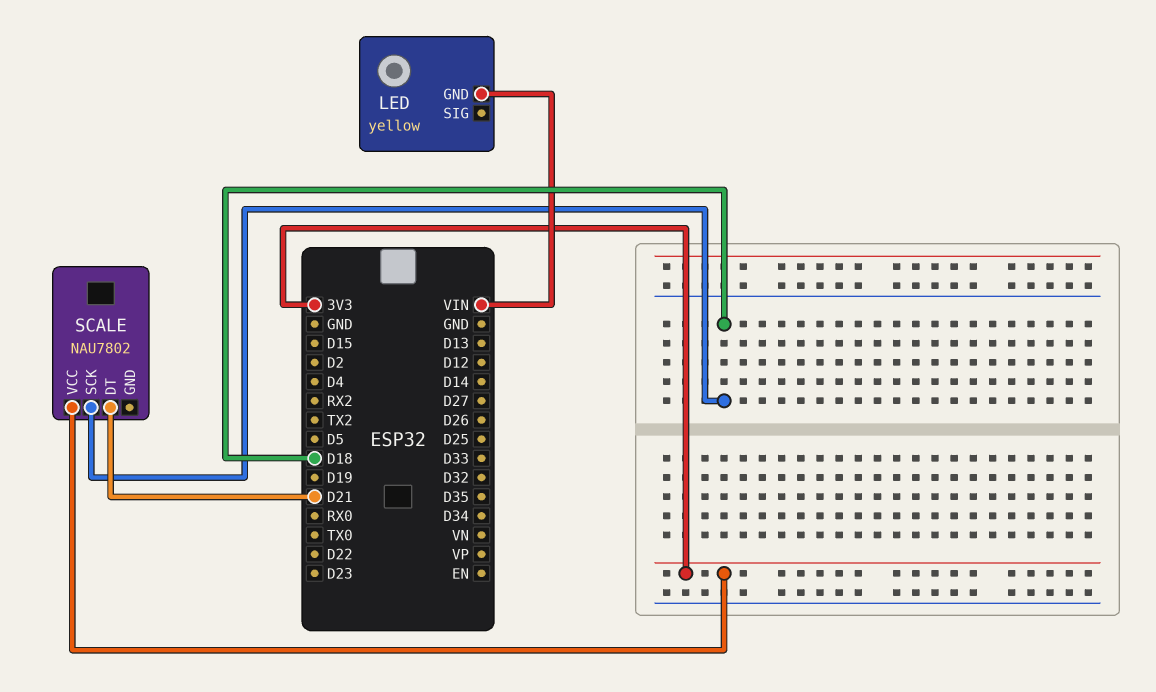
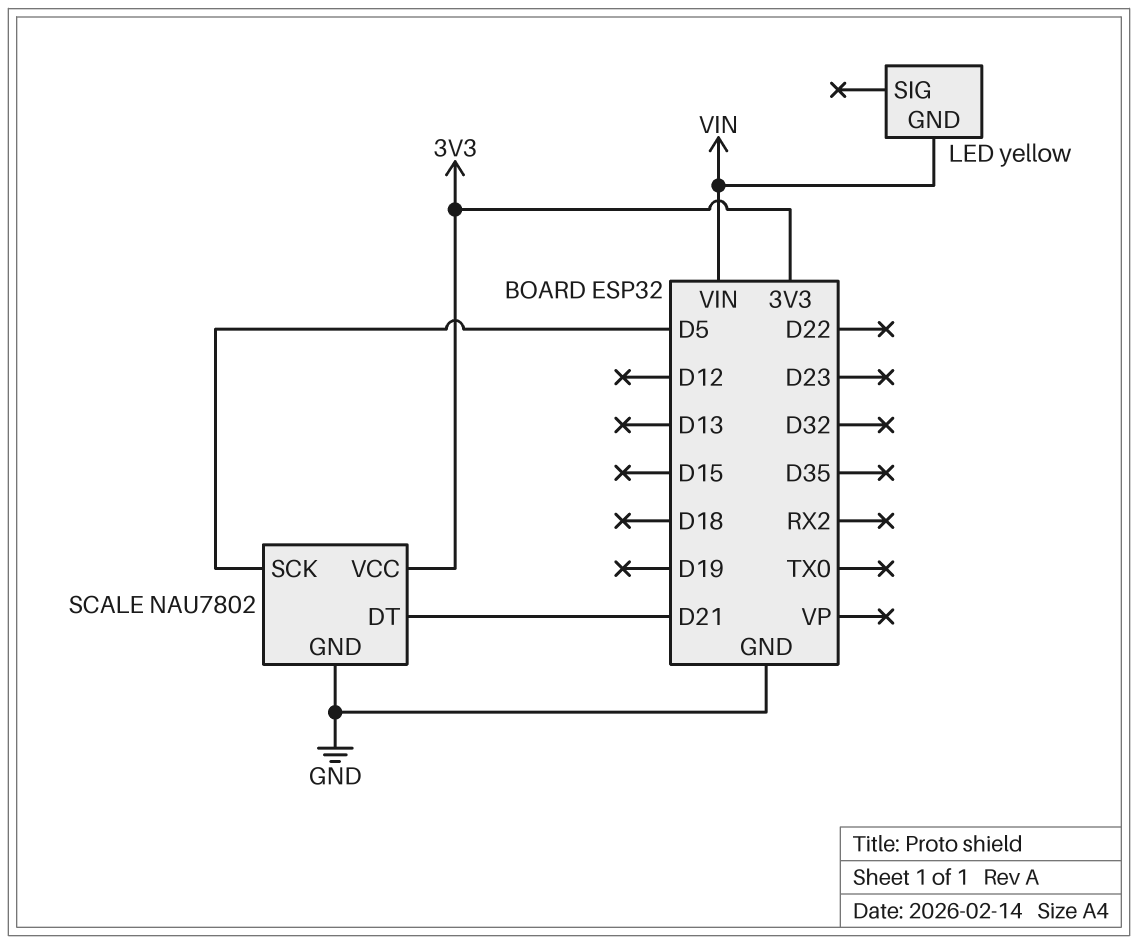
SCALE pin GND: none -> GND
SCALE pin SCK: D18 -> D5

